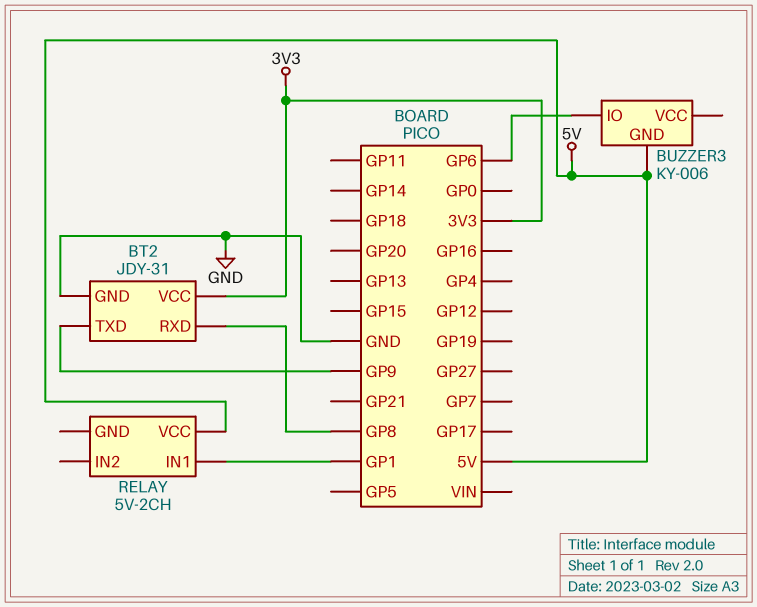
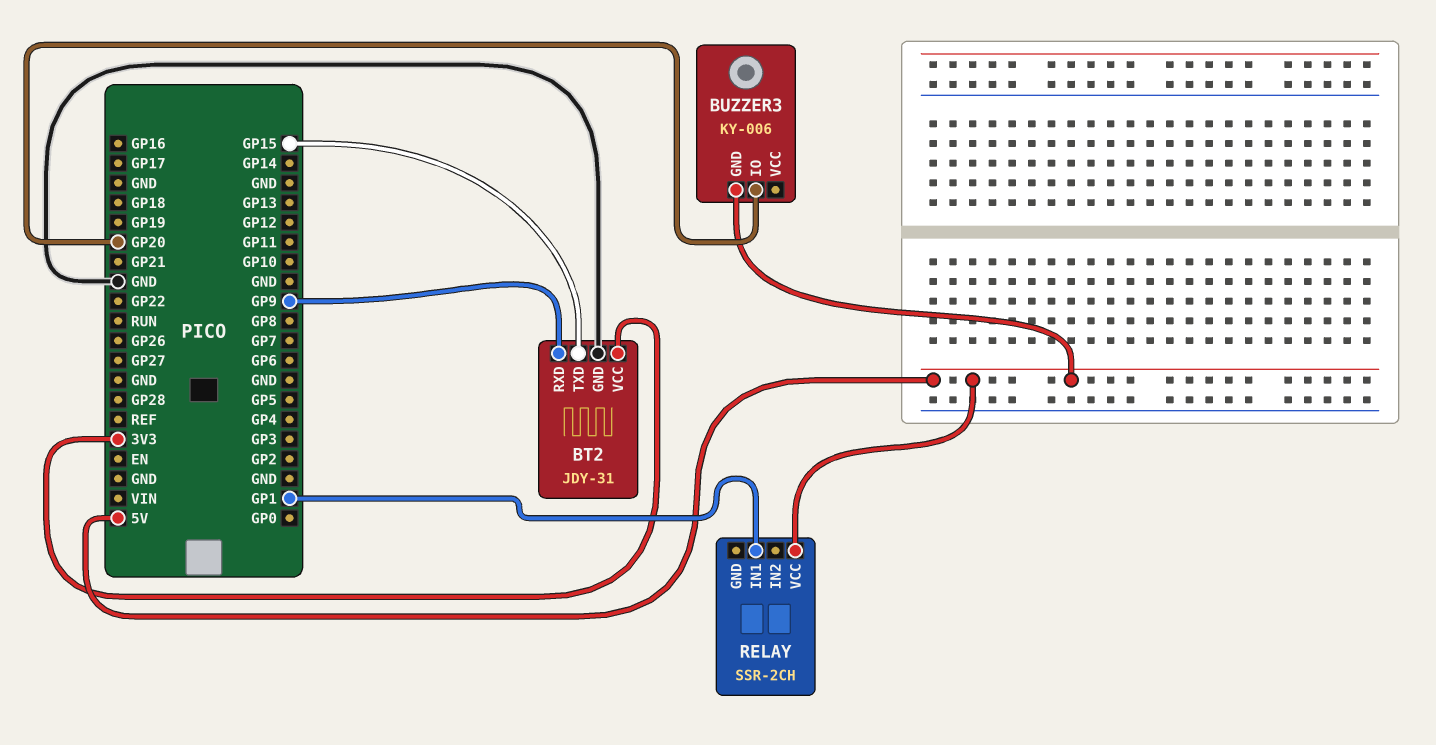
BT2 pin RXD: GP8 -> GP9
BT2 pin TXD: GP9 -> GP15
BUZZER3 pin IO: GP6 -> GP20
RELAY: 5V-2CH -> SSR-2CH

